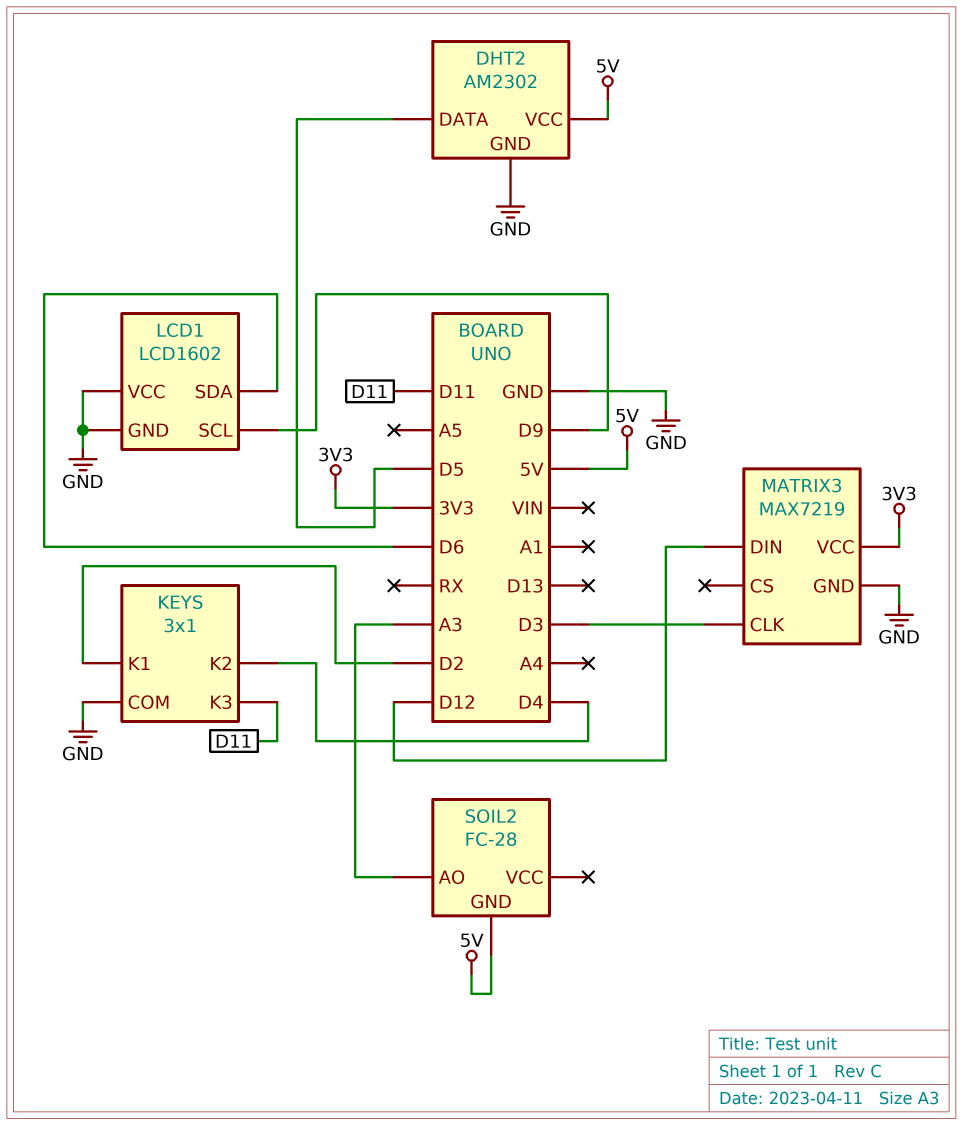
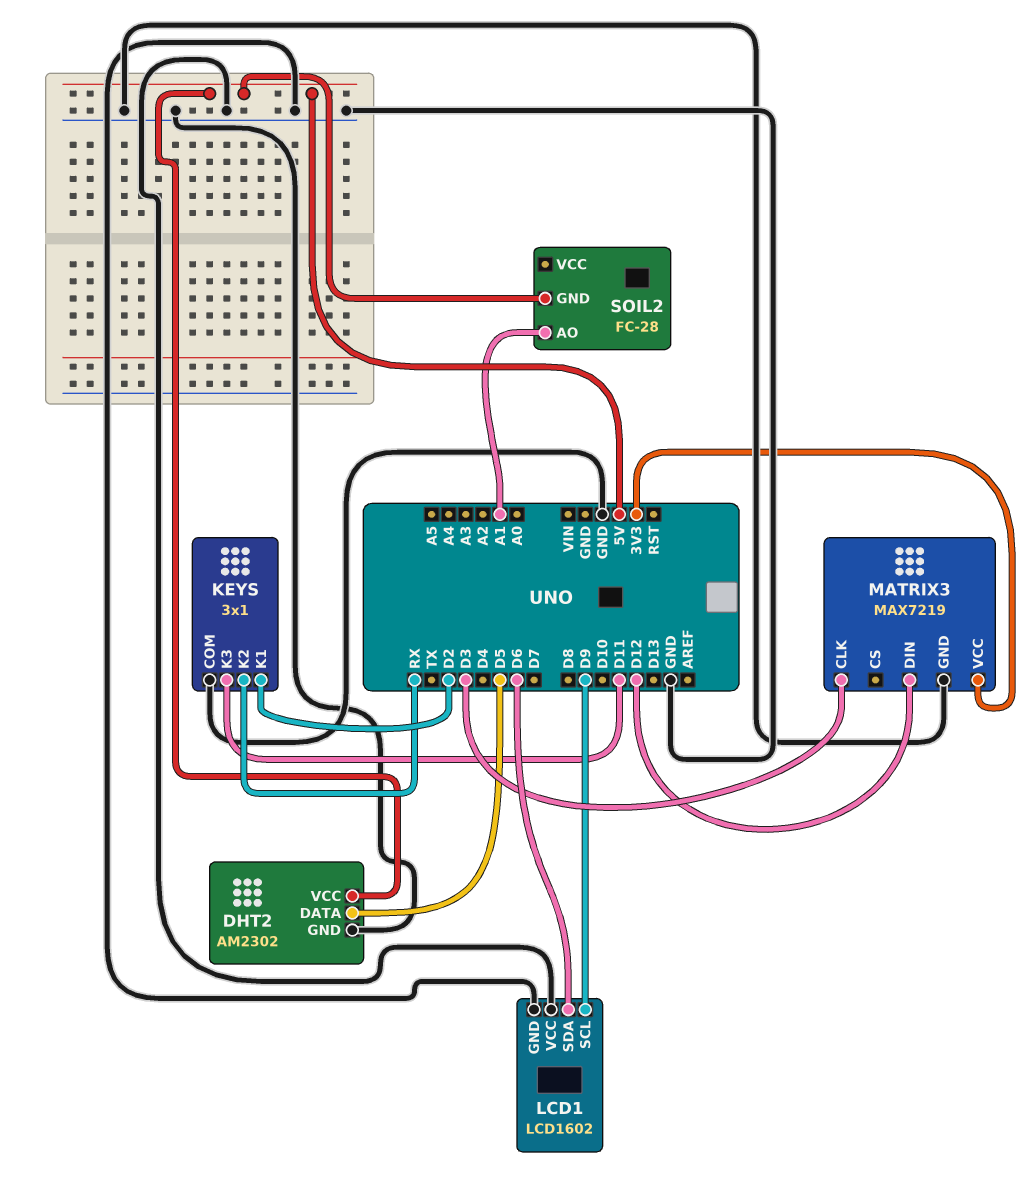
KEYS pin K2: D4 -> RX
SOIL2 pin AO: A3 -> A1

